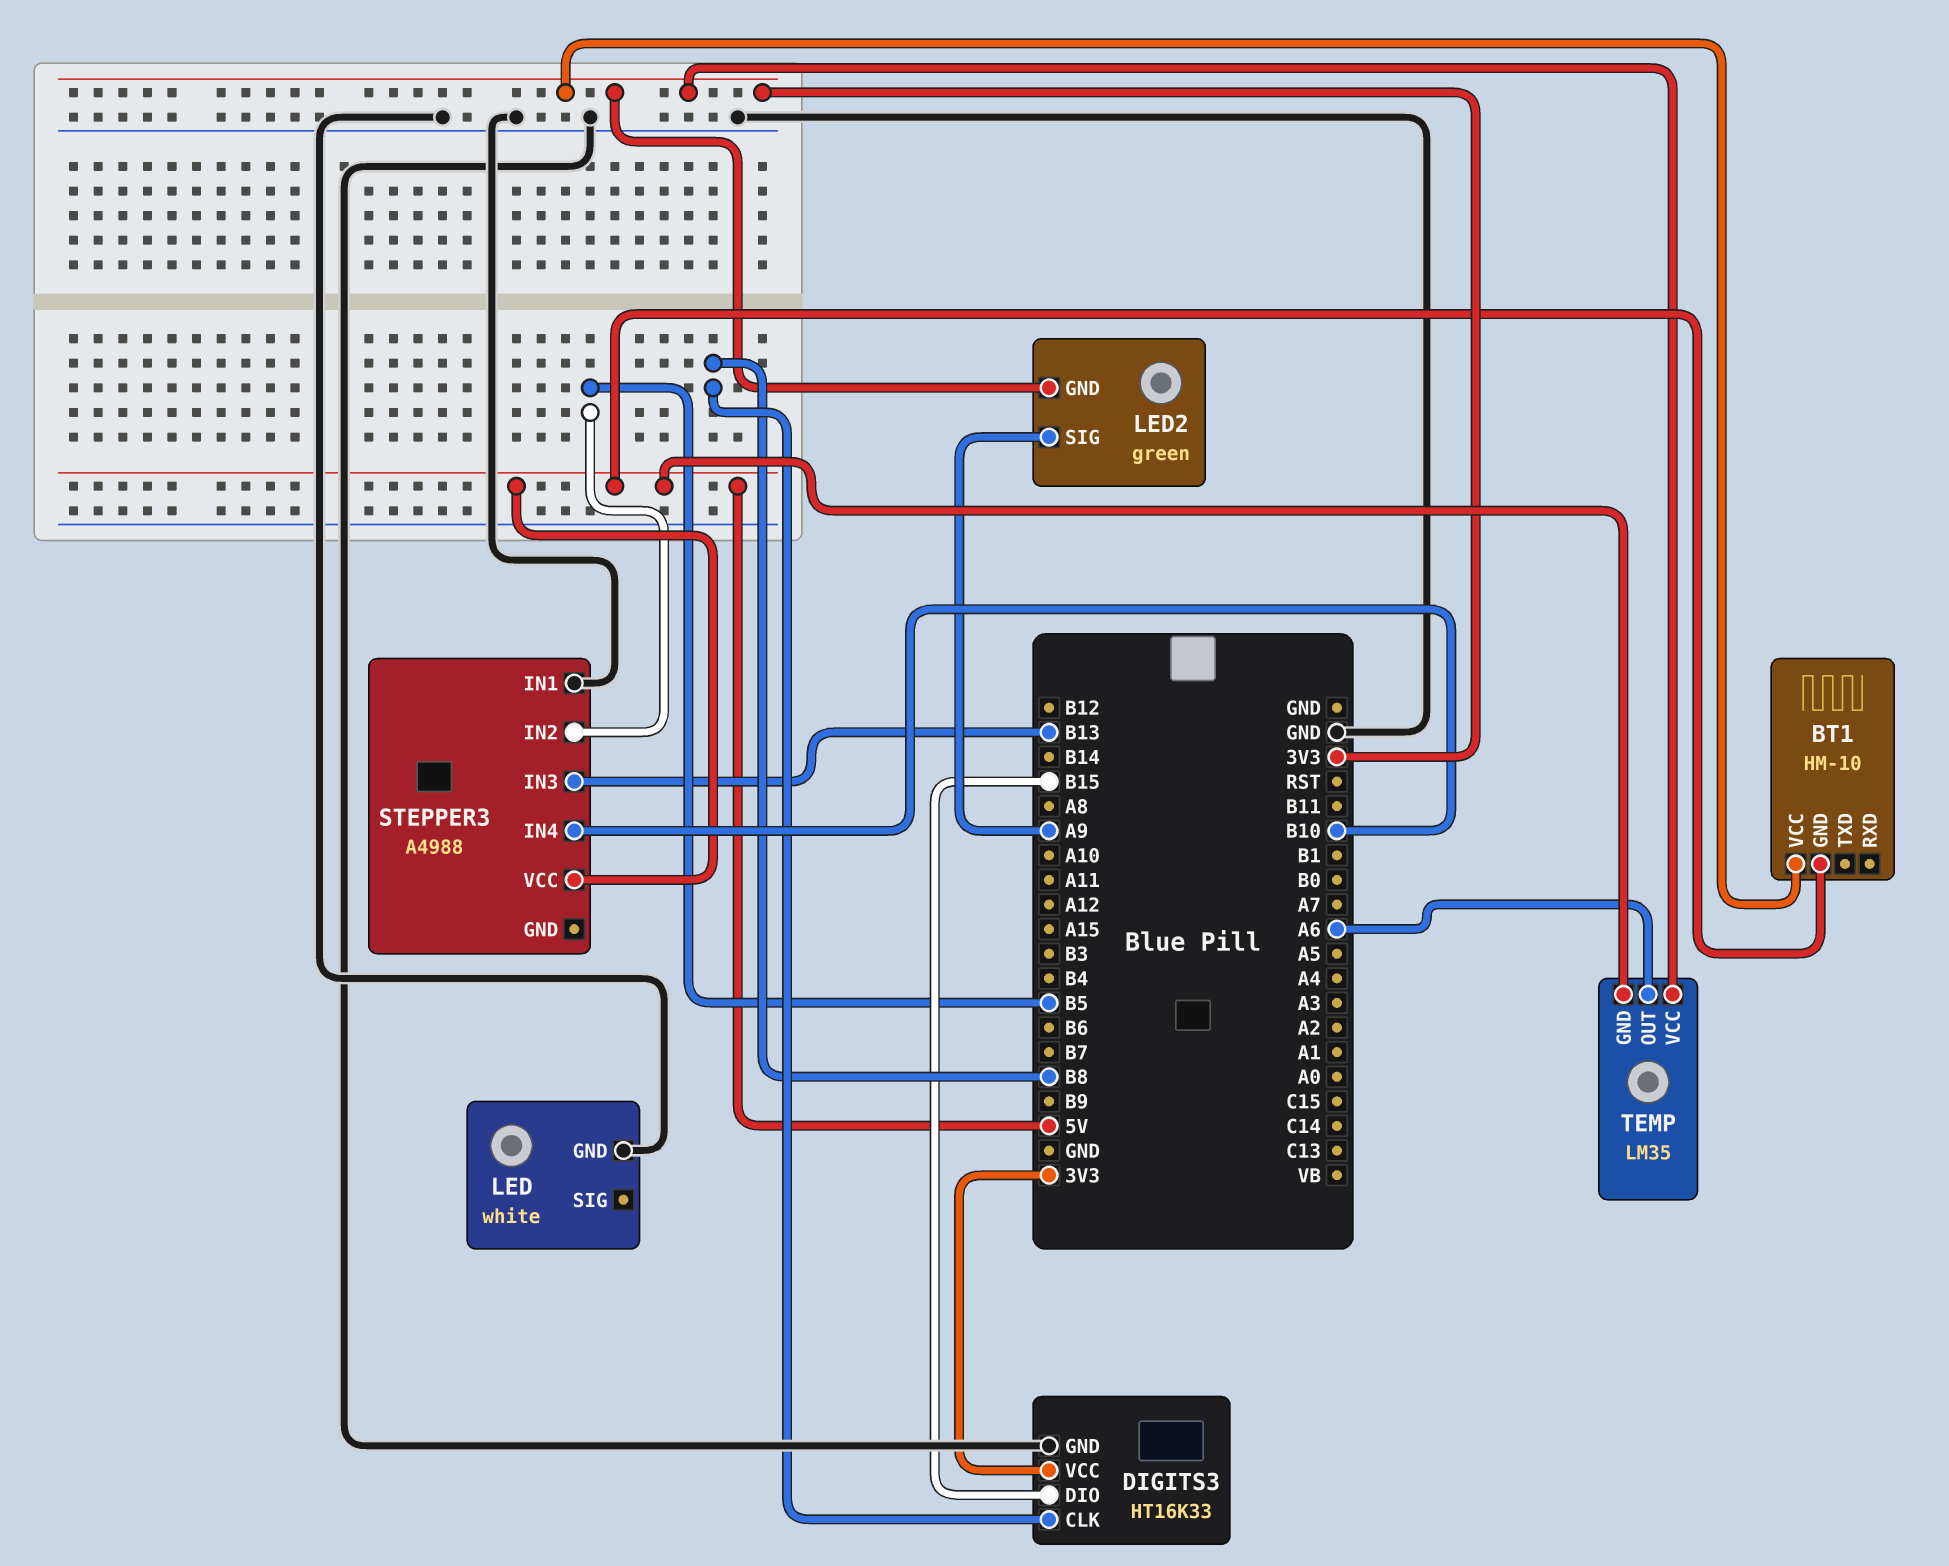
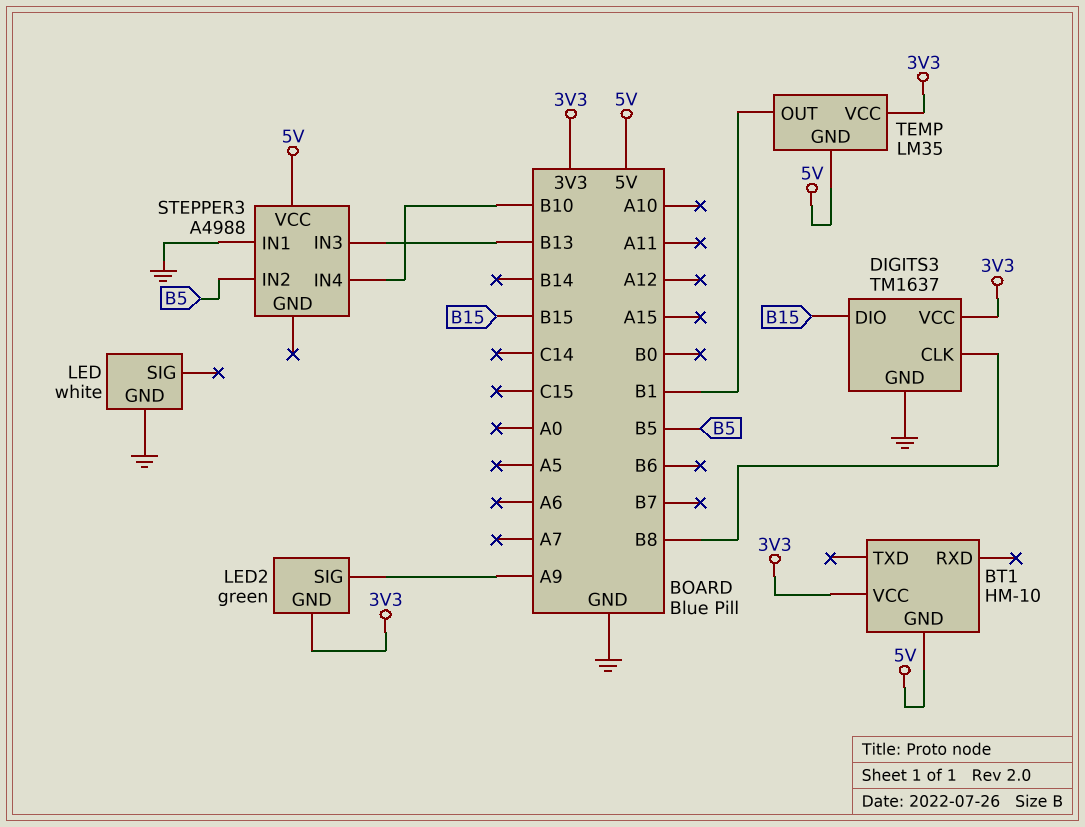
DIGITS3: HT16K33 -> TM1637
TEMP pin OUT: A6 -> B1

